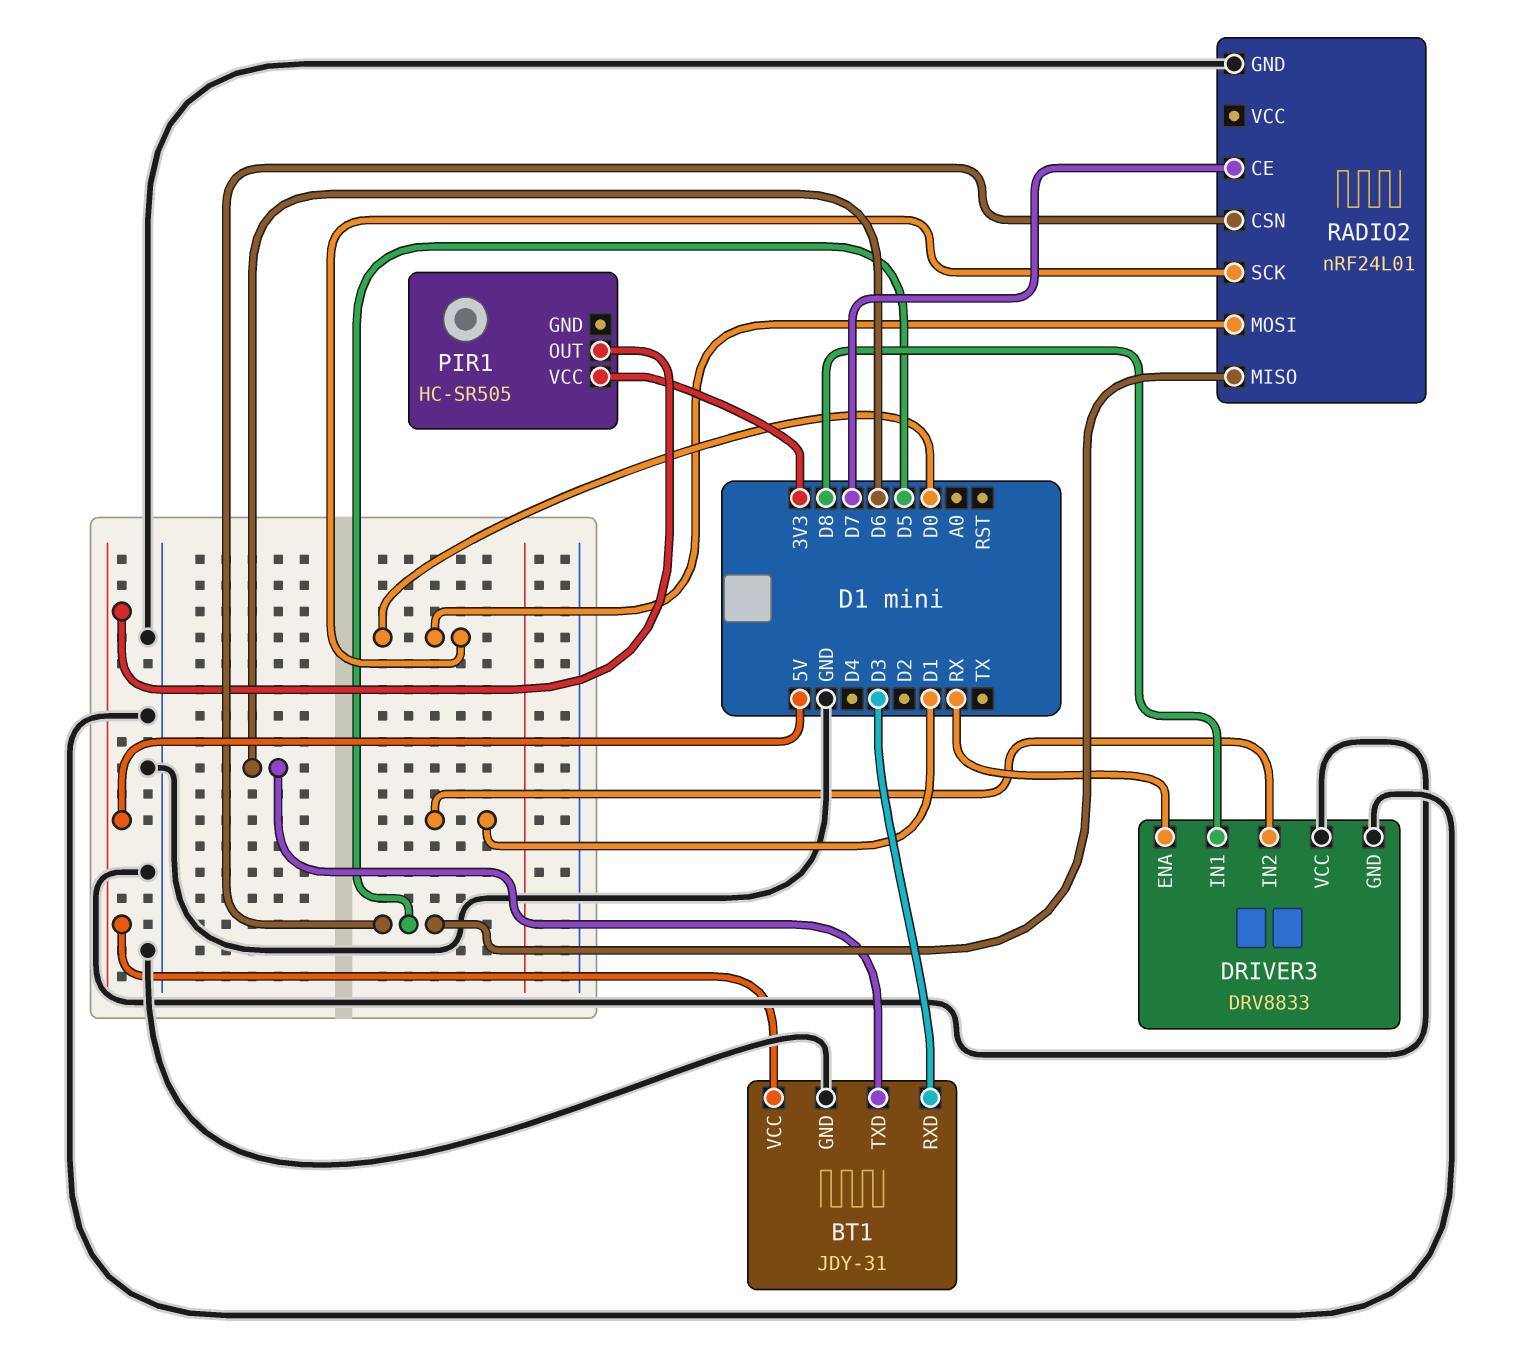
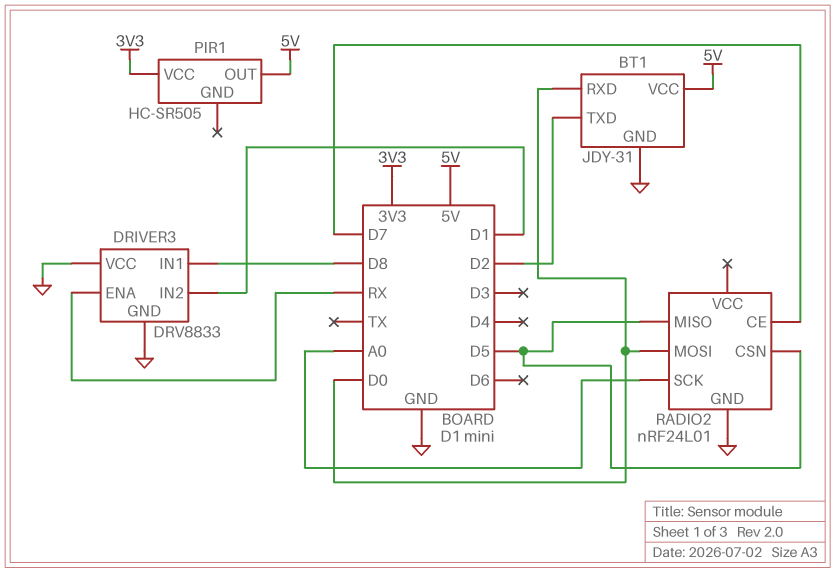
BT1 pin RXD: D3 -> D0
BT1 pin TXD: D6 -> D2
RADIO2 pin SCK: D0 -> A0

